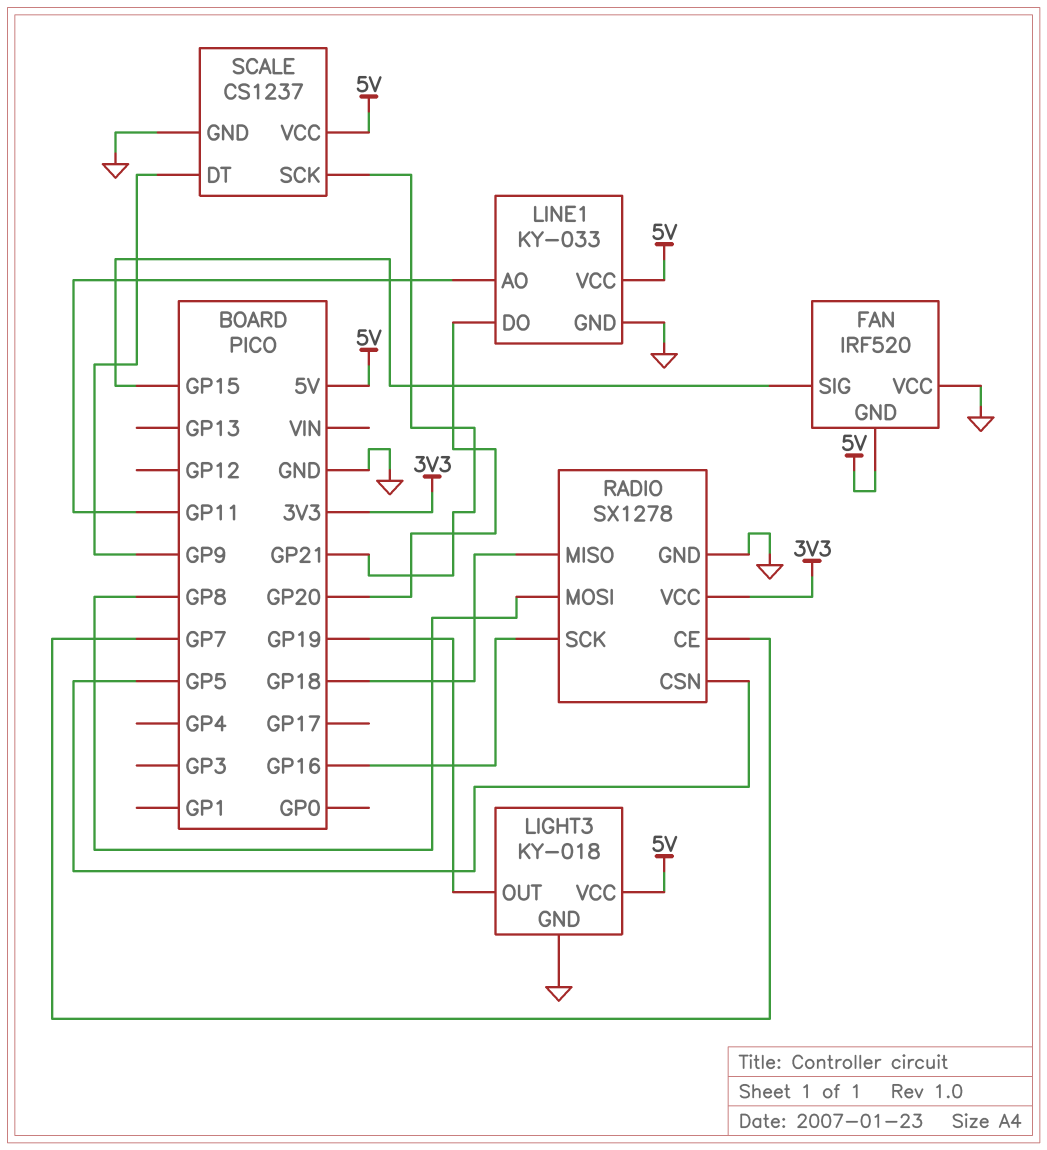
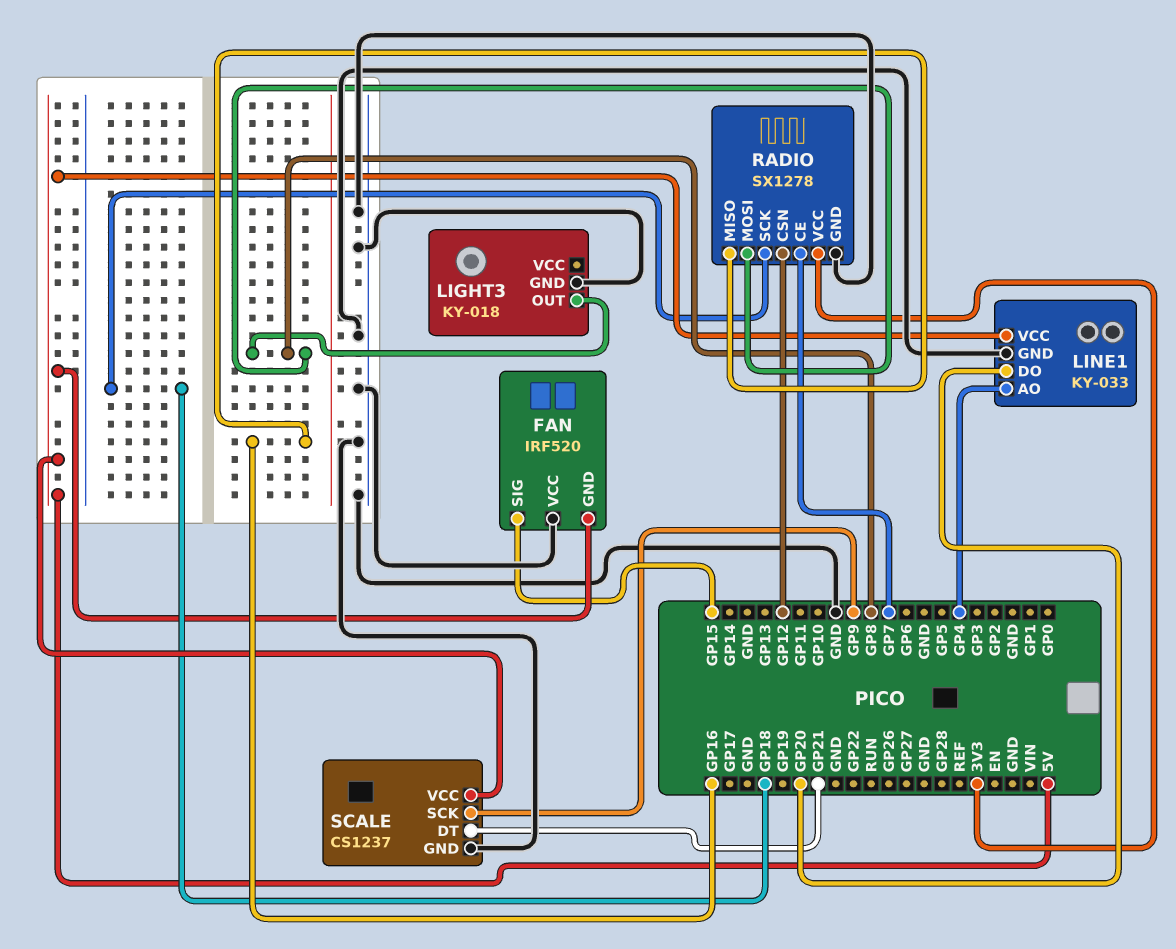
LIGHT3 pin OUT: GP19 -> GP8
LIGHT3 pin VCC: 5V -> none
LINE1 pin AO: GP11 -> GP4
RADIO pin CSN: GP5 -> GP12
RADIO pin MISO: GP18 -> GP16
RADIO pin SCK: GP16 -> GP18
SCALE pin DT: GP9 -> GP21
SCALE pin SCK: GP21 -> GP9

